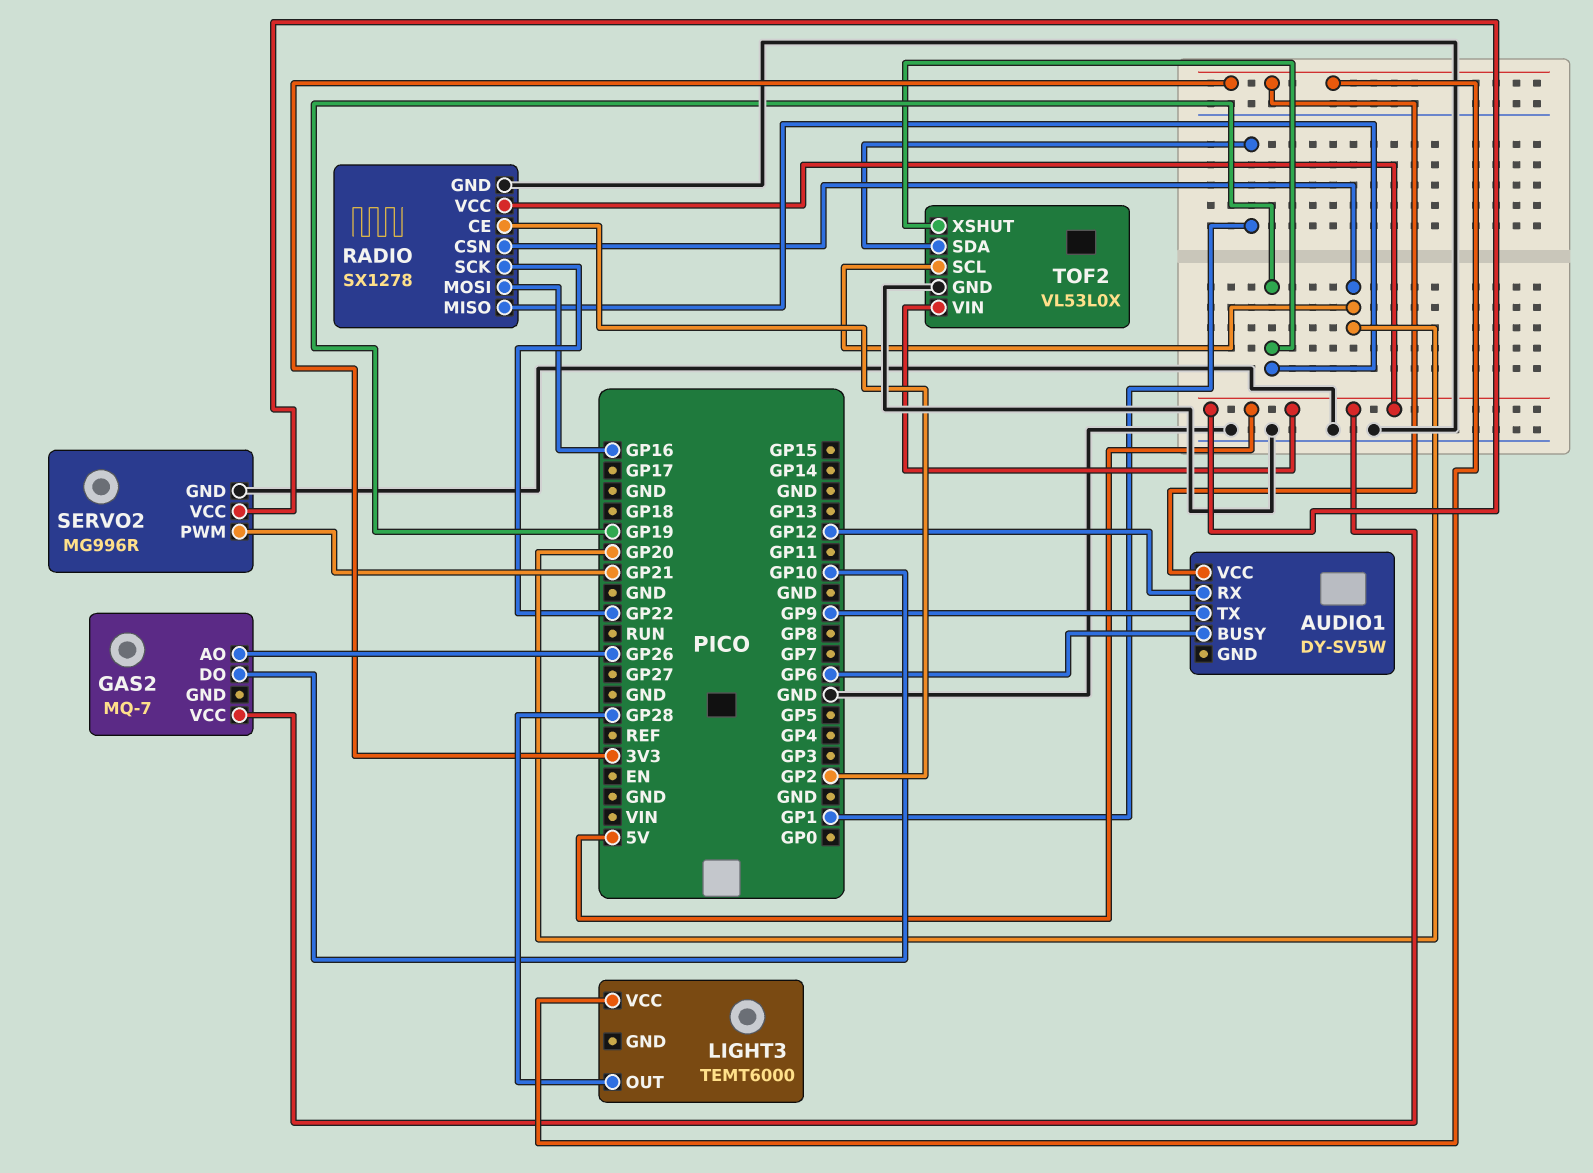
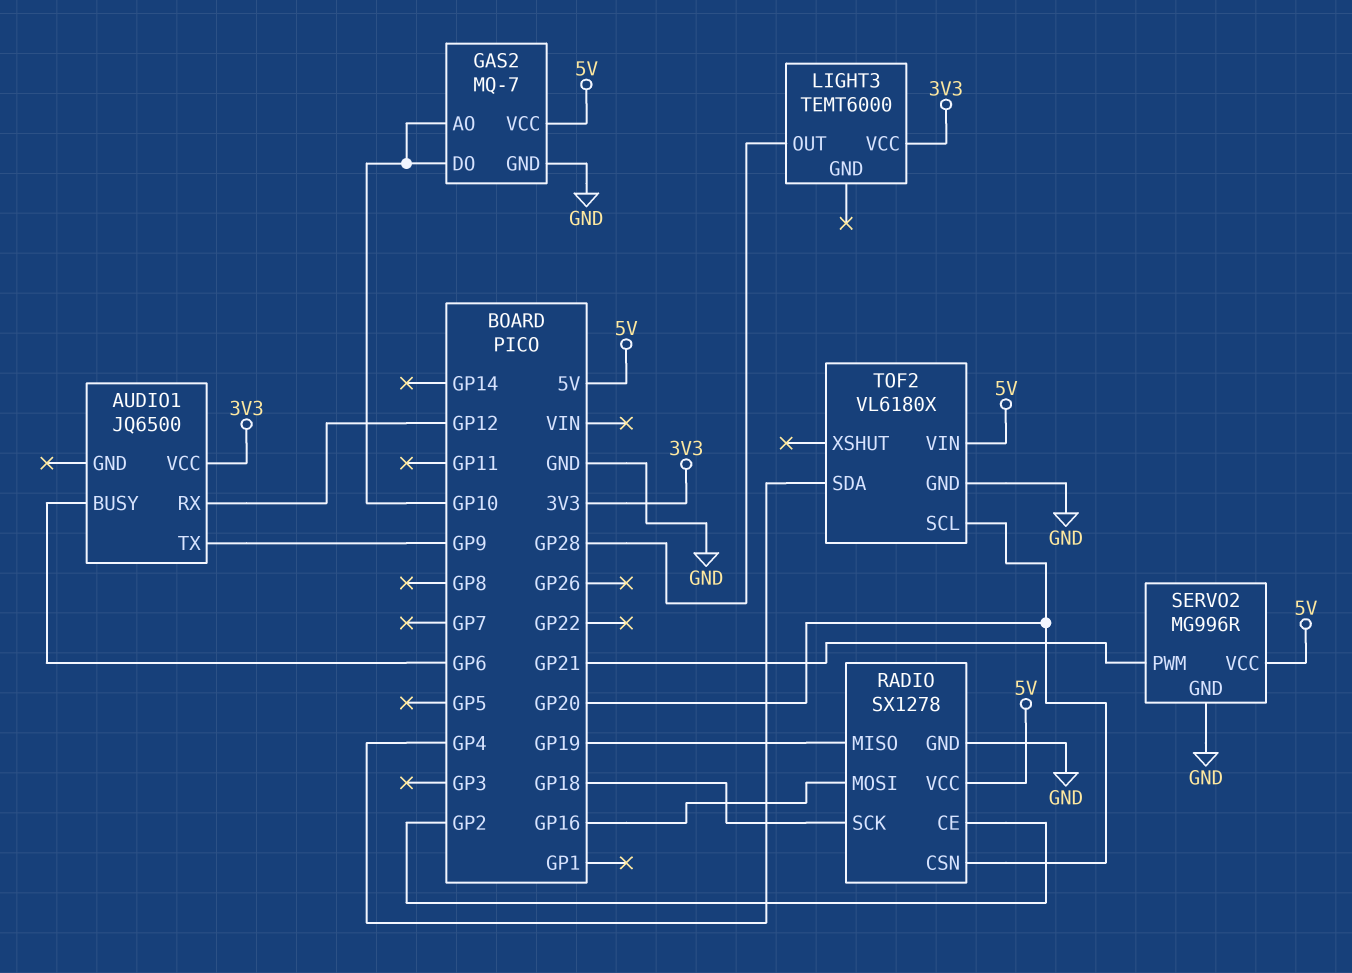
AUDIO1: DY-SV5W -> JQ6500
GAS2 pin AO: GP26 -> GP10
GAS2 pin GND: none -> GND
RADIO pin SCK: GP22 -> GP18
TOF2: VL53L0X -> VL6180X
TOF2 pin SDA: GP1 -> GP4
TOF2 pin XSHUT: GP19 -> none

